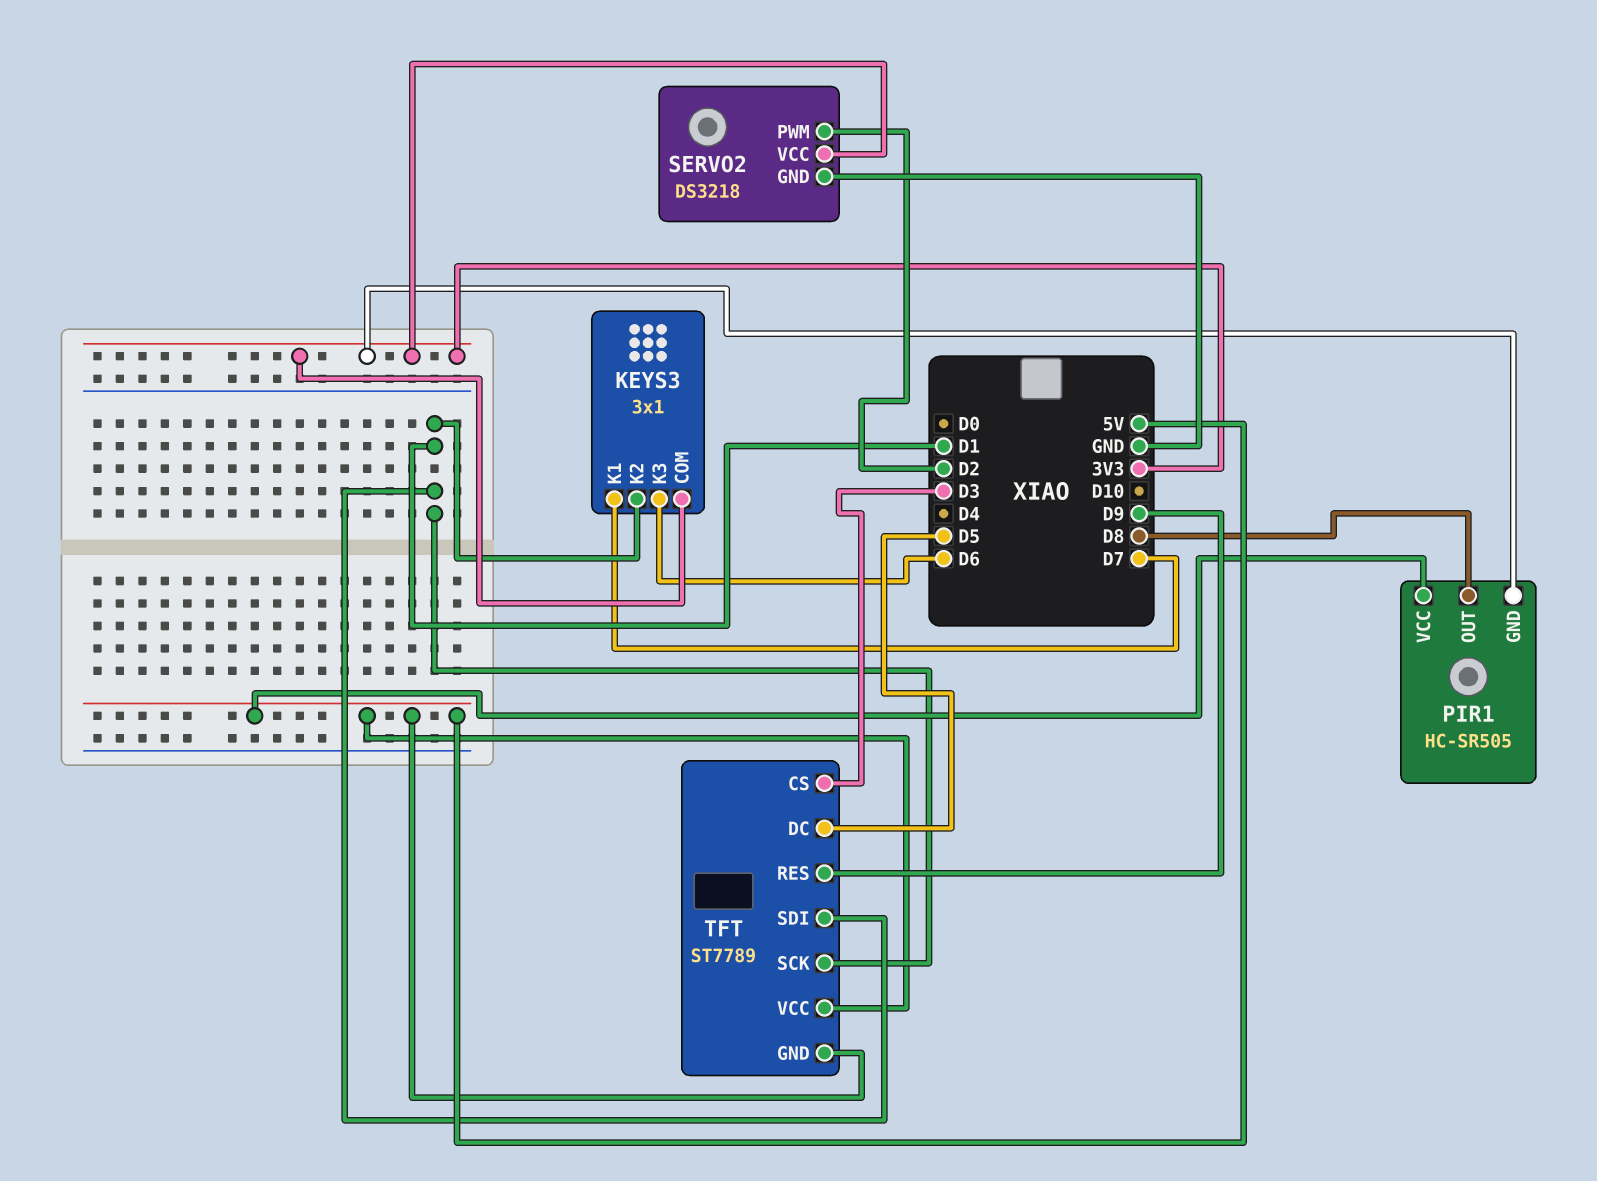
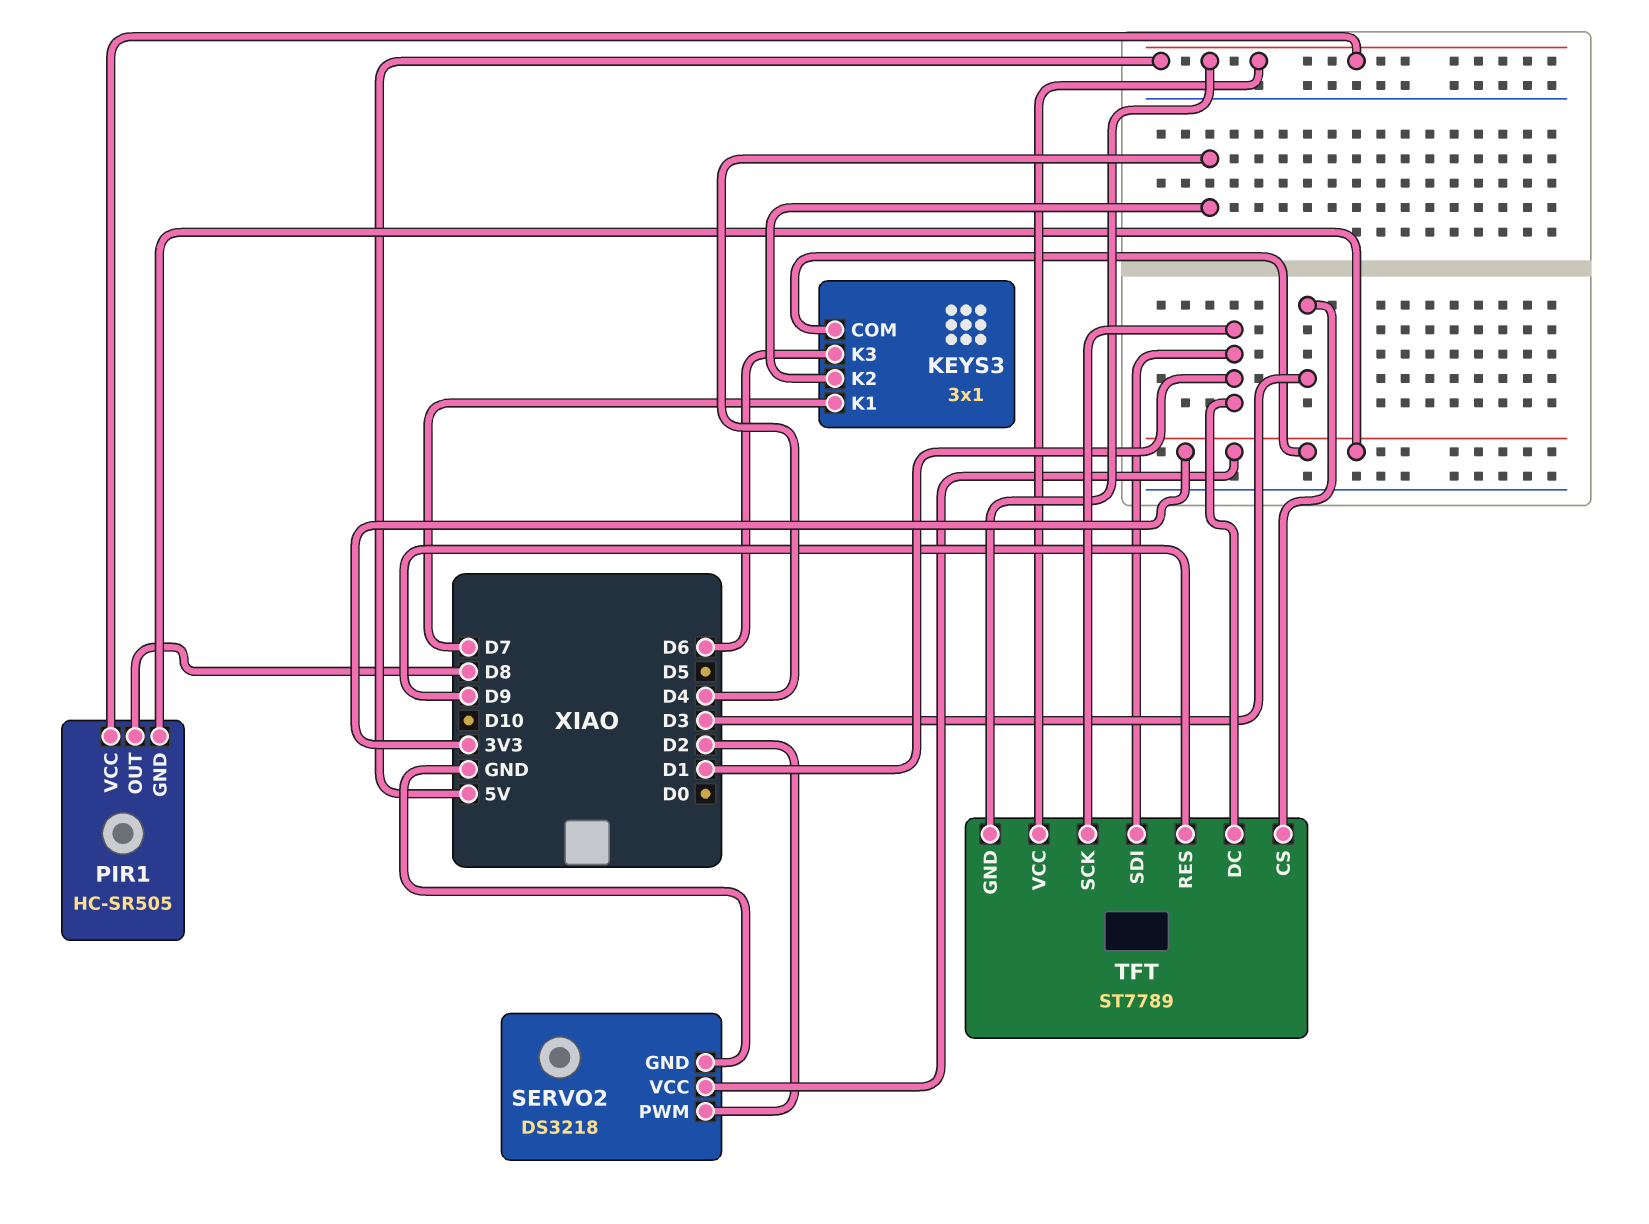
KEYS3 pin K2: D1 -> D4
TFT pin DC: D5 -> D1

